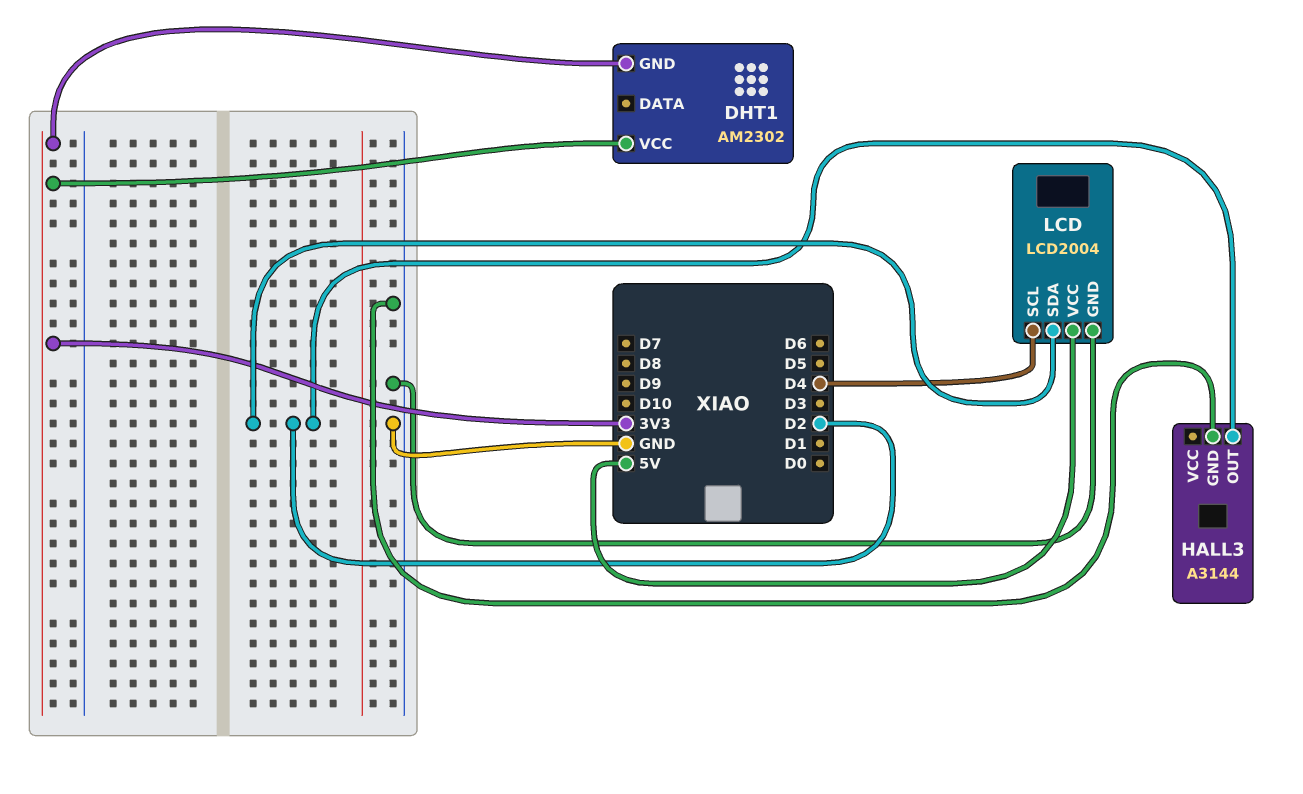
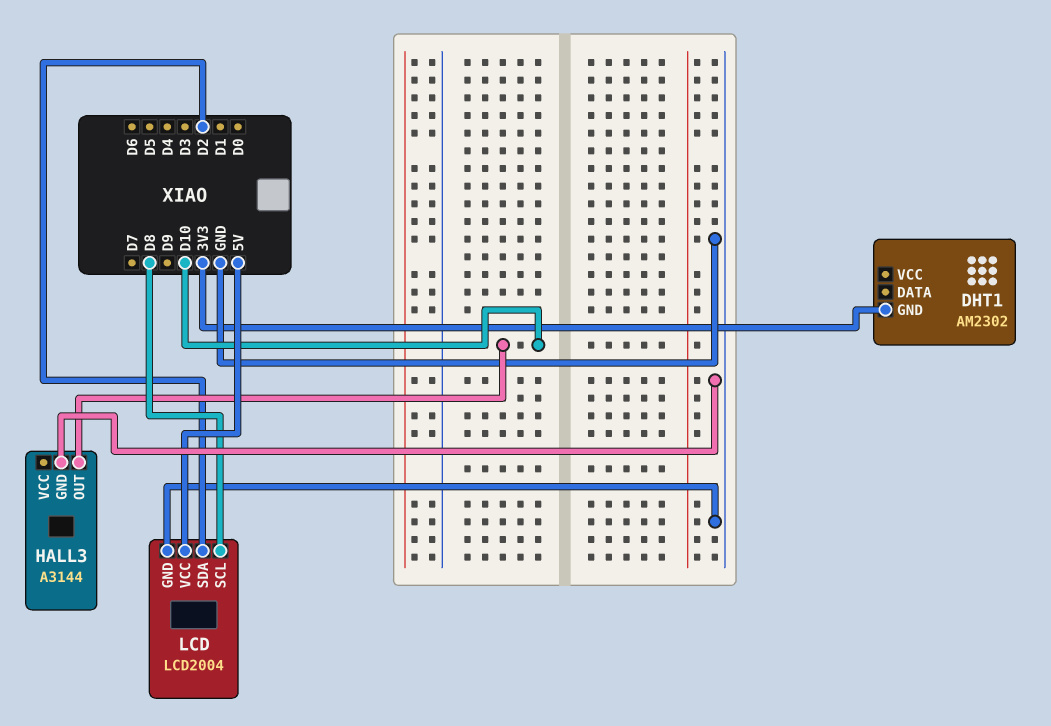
DHT1 pin VCC: 3V3 -> none
HALL3 pin OUT: D2 -> D10
LCD pin SCL: D4 -> D8

